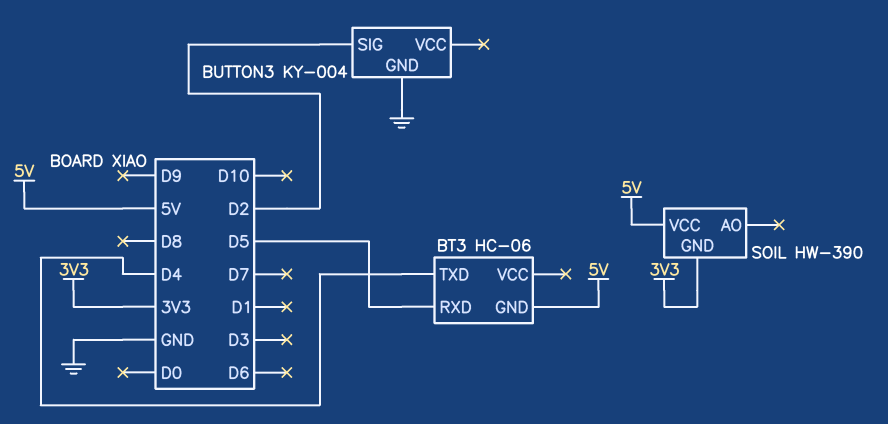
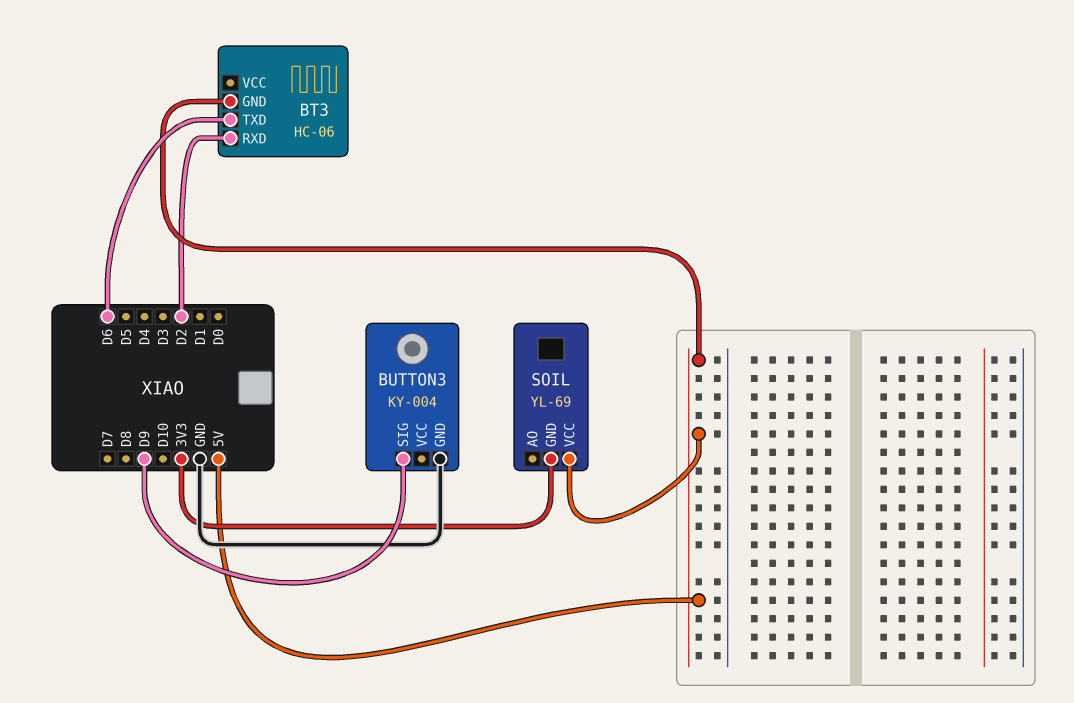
BT3 pin RXD: D5 -> D2
BT3 pin TXD: D4 -> D6
BUTTON3 pin SIG: D2 -> D9
SOIL: HW-390 -> YL-69

